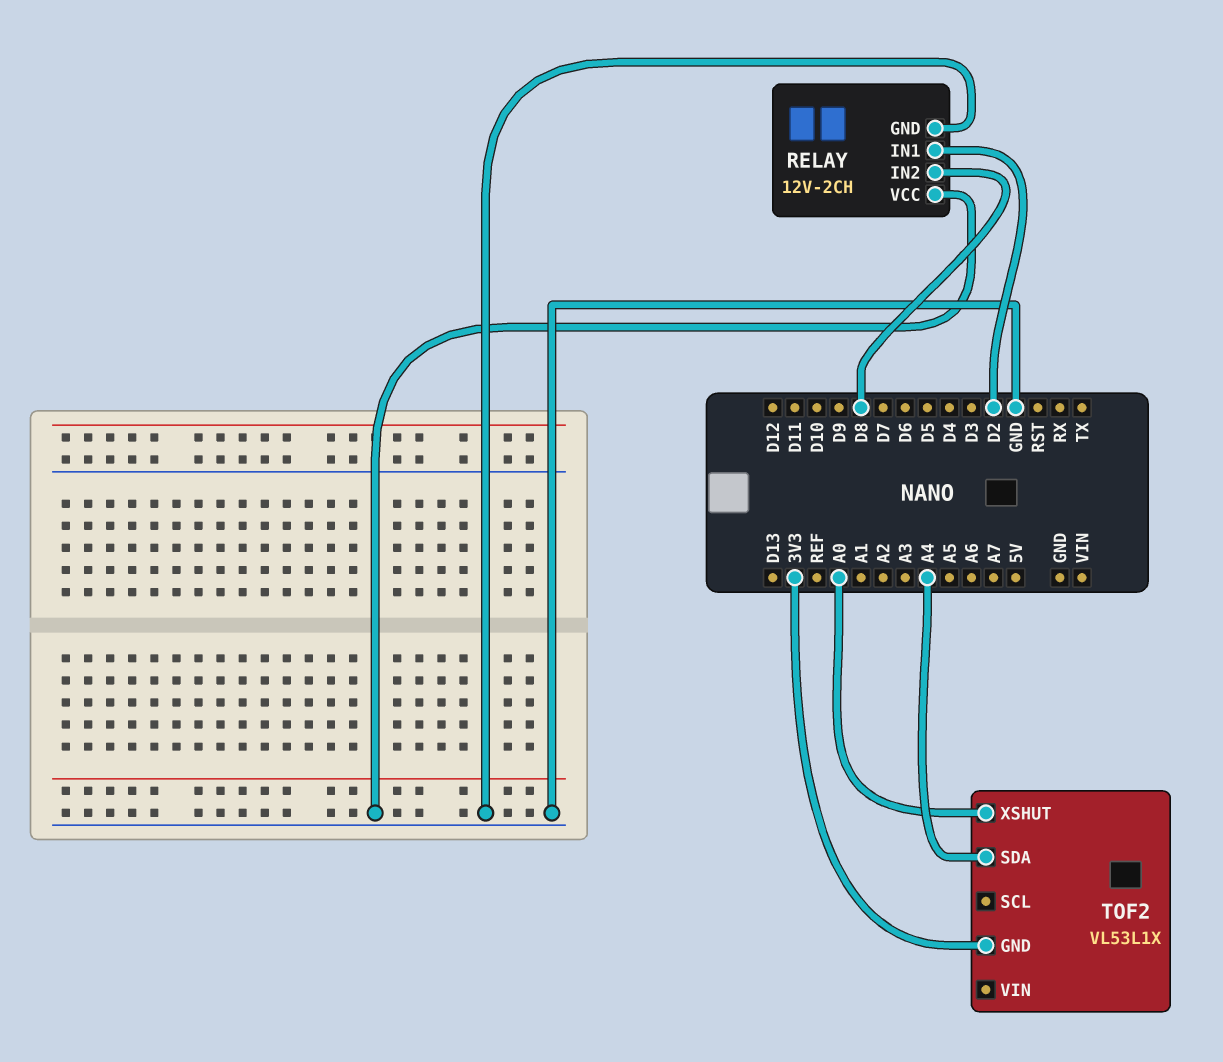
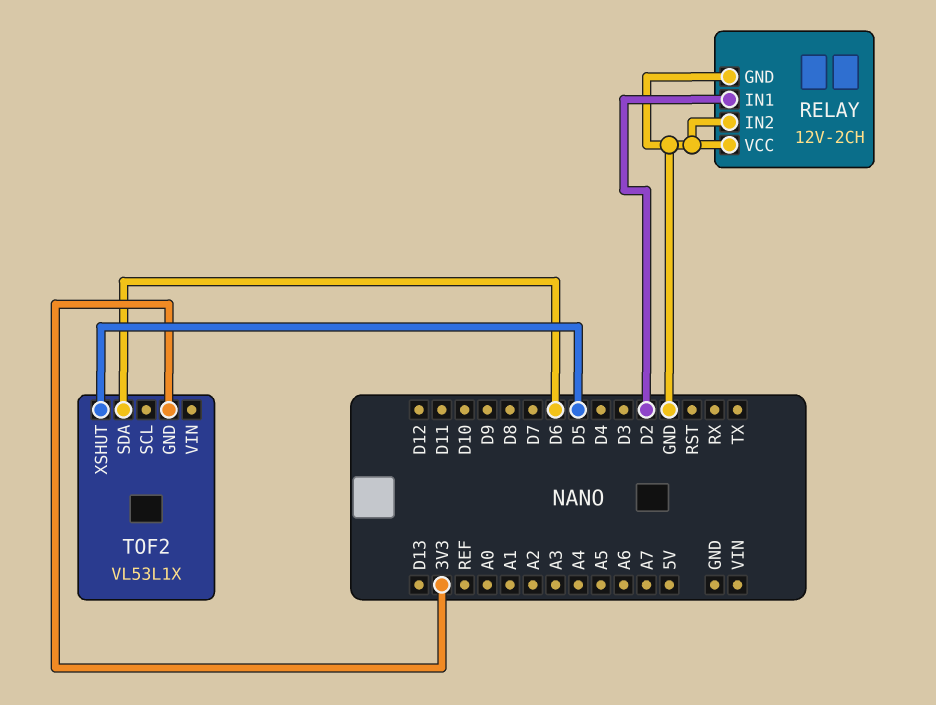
RELAY pin IN2: D8 -> GND
TOF2 pin SDA: A4 -> D6
TOF2 pin XSHUT: A0 -> D5

